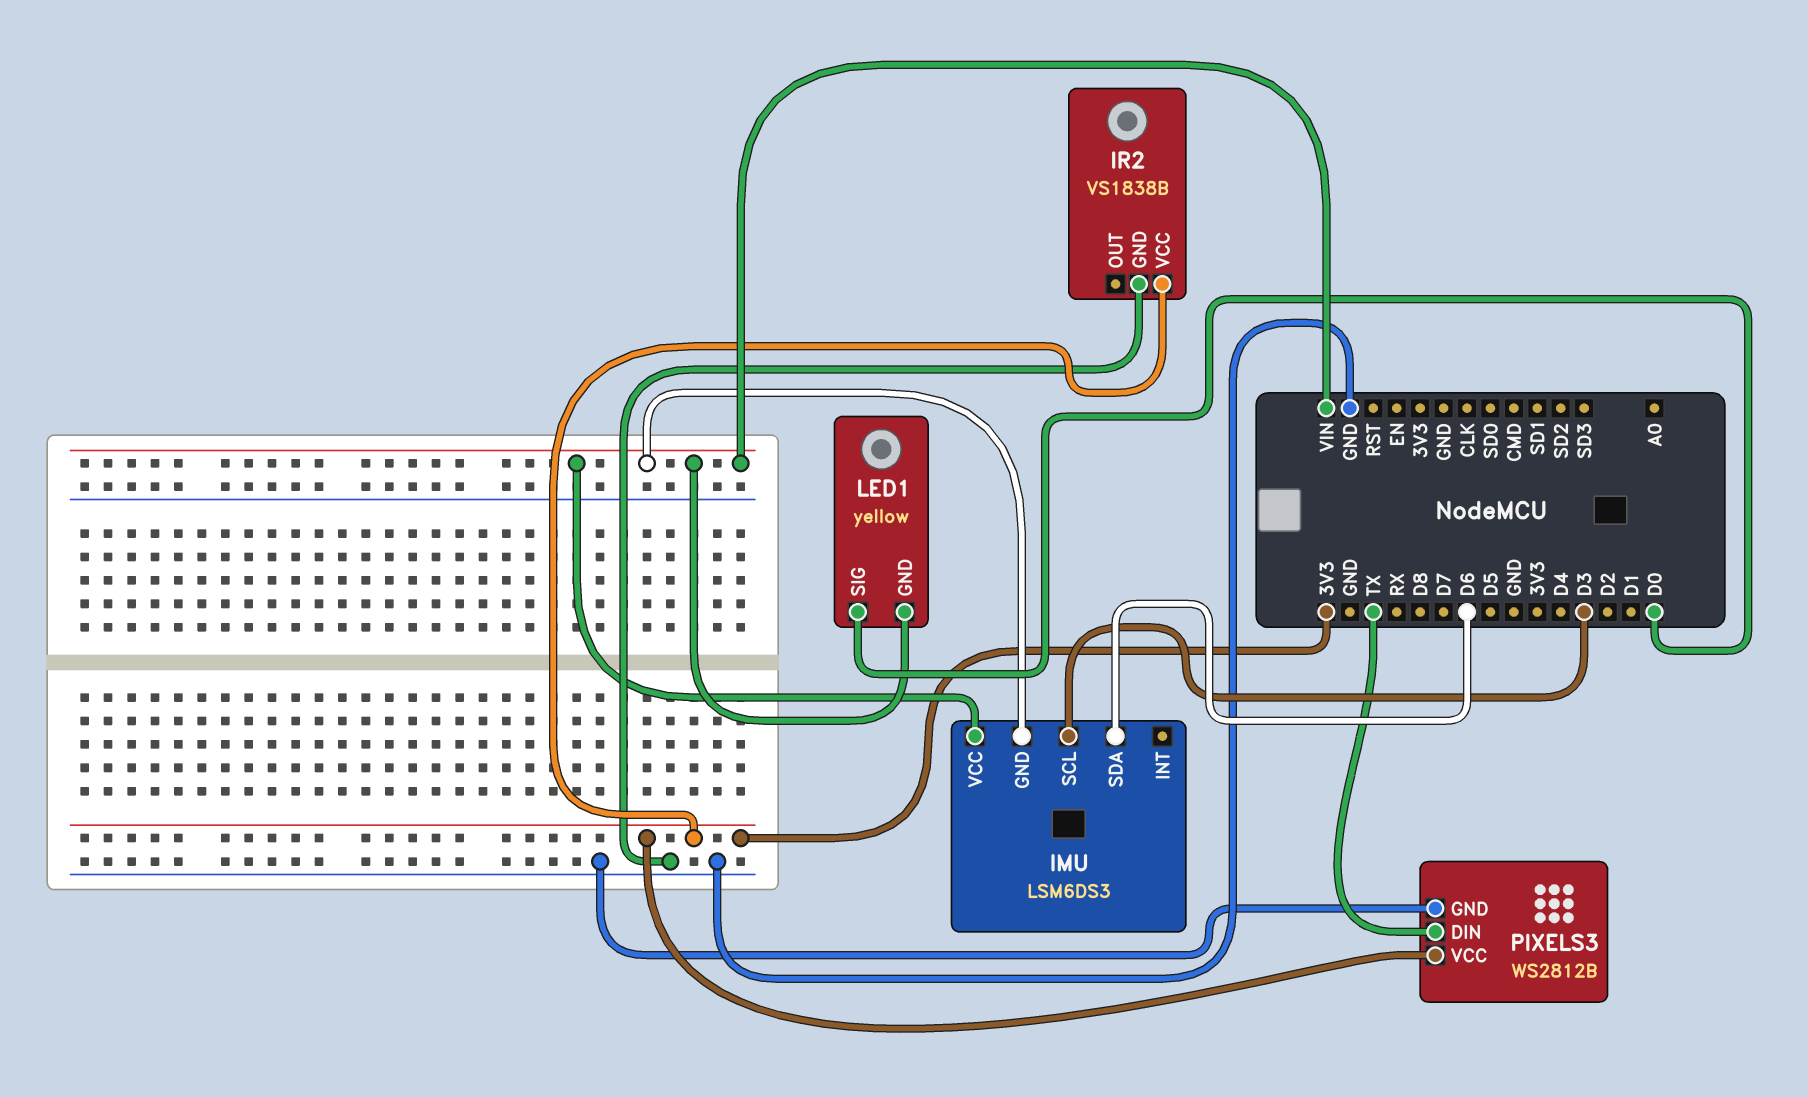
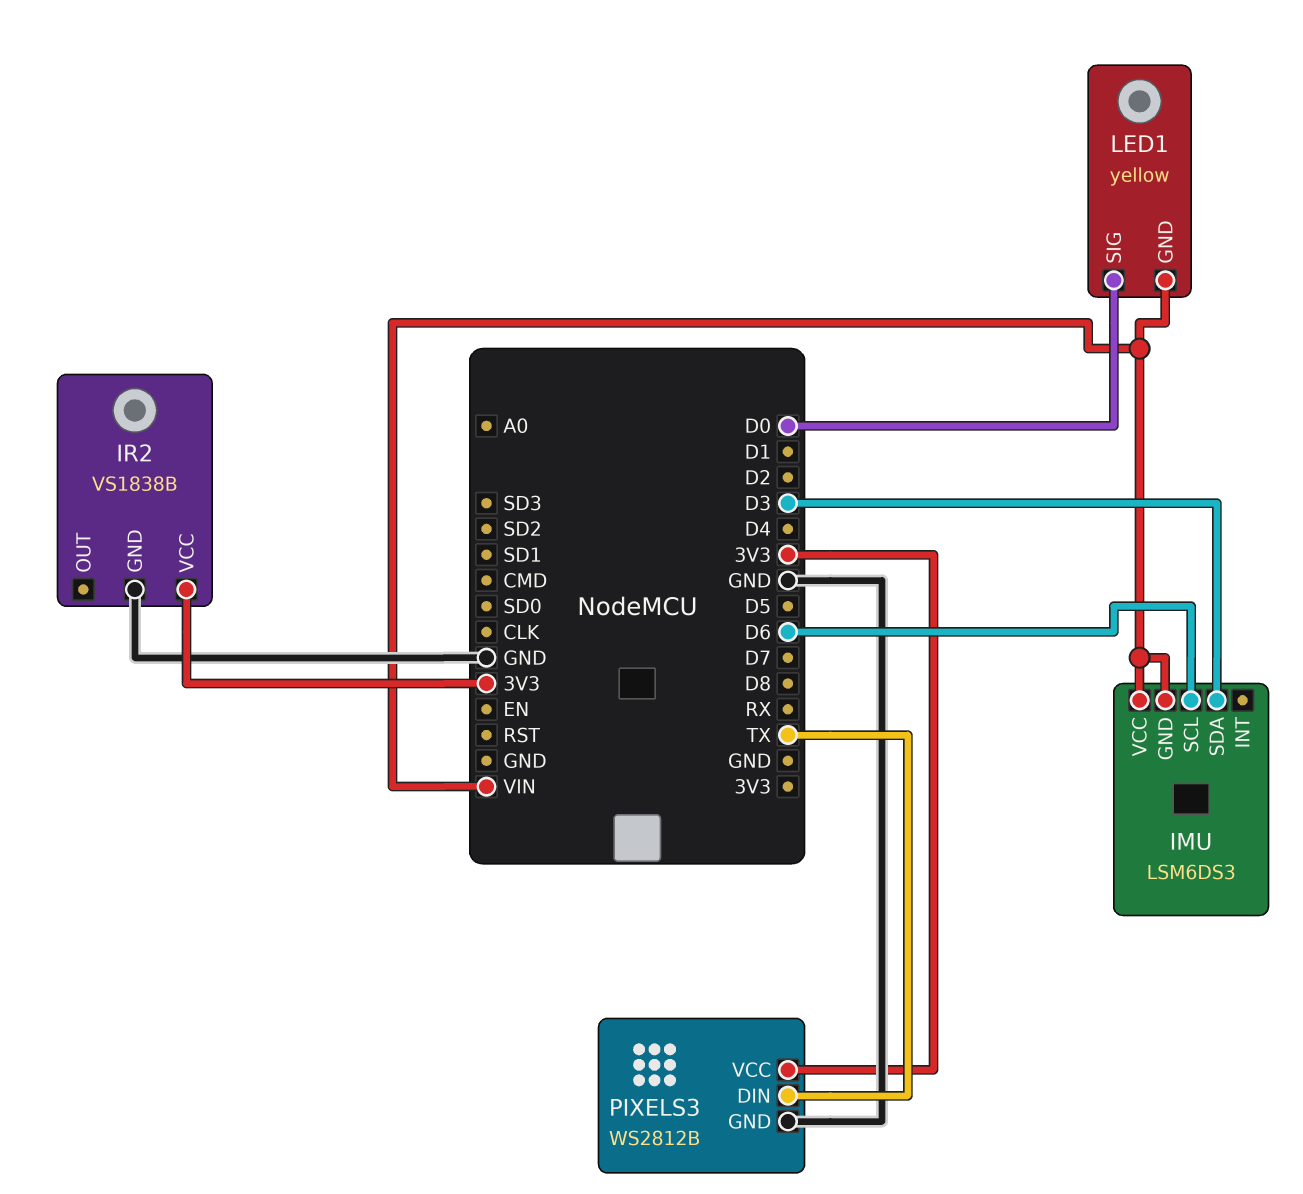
IMU pin SCL: D3 -> D6
IMU pin SDA: D6 -> D3

